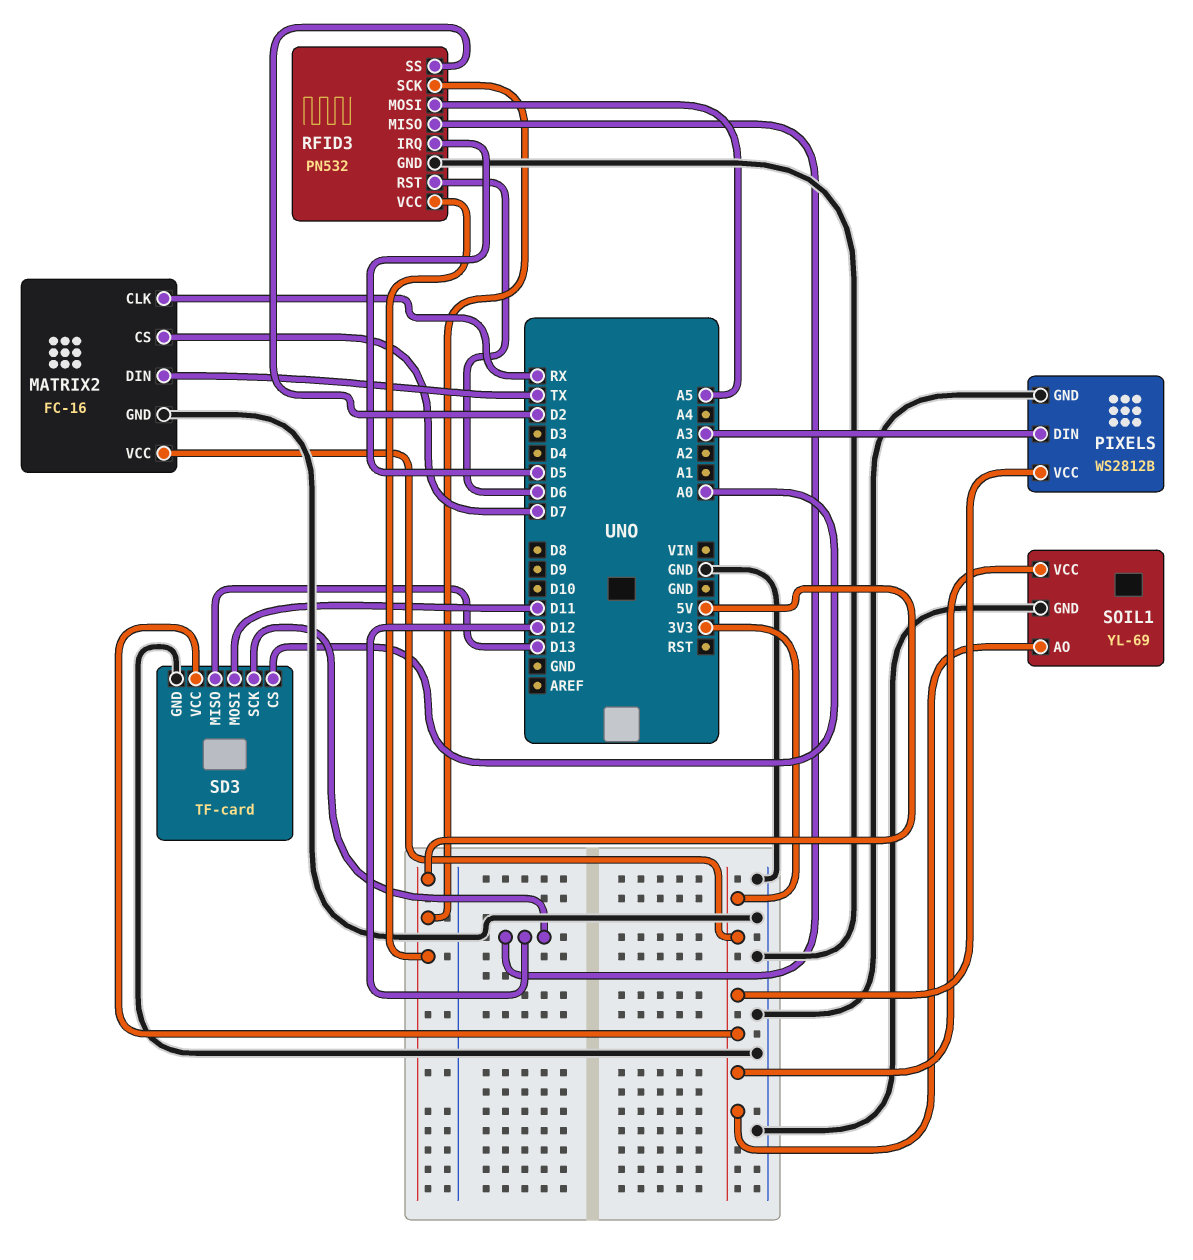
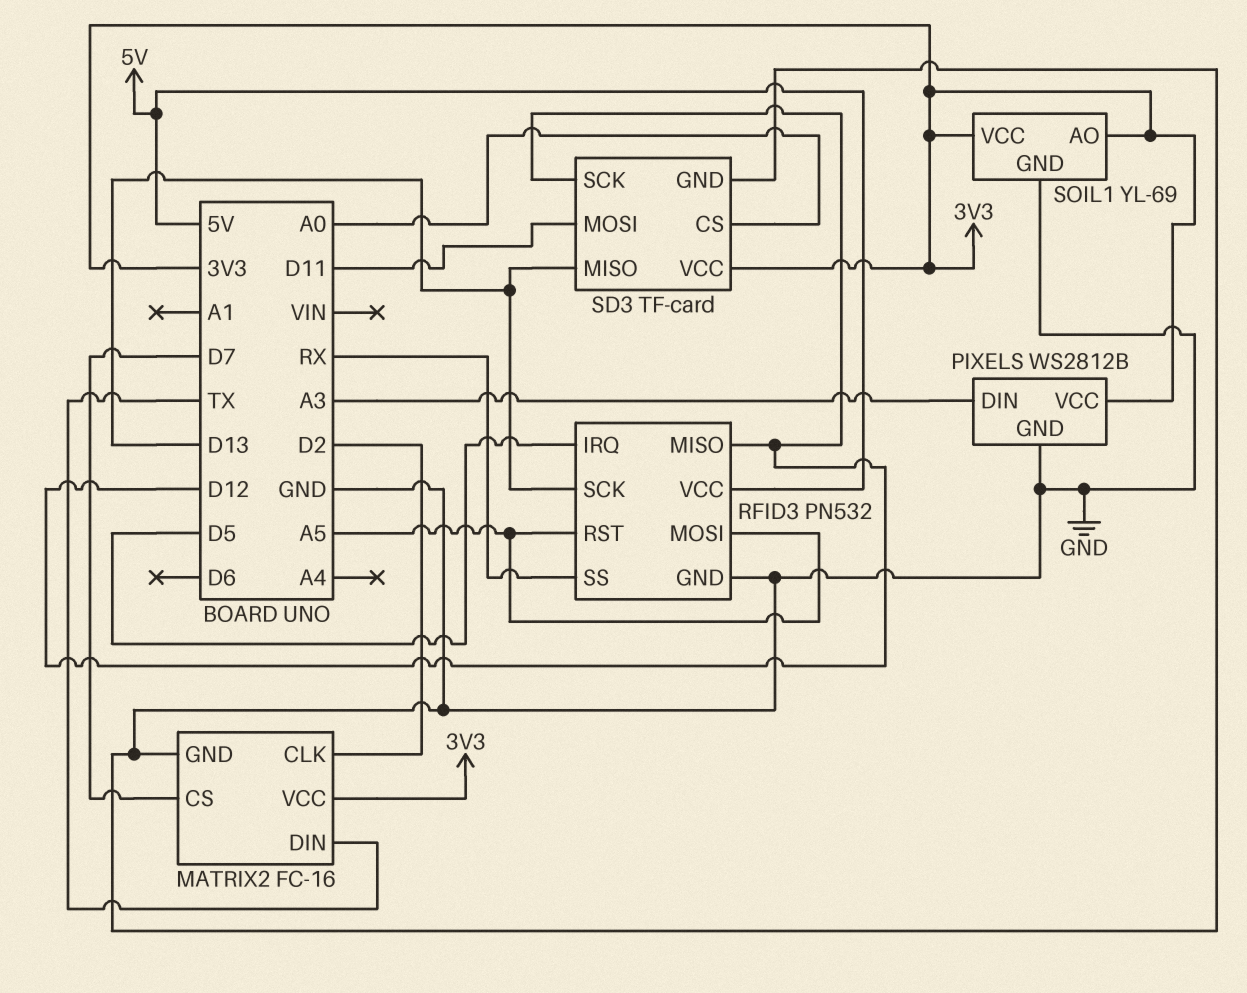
MATRIX2 pin CLK: RX -> D2
RFID3 pin RST: D6 -> A5
RFID3 pin SCK: 5V -> D13
RFID3 pin SS: D2 -> RX

